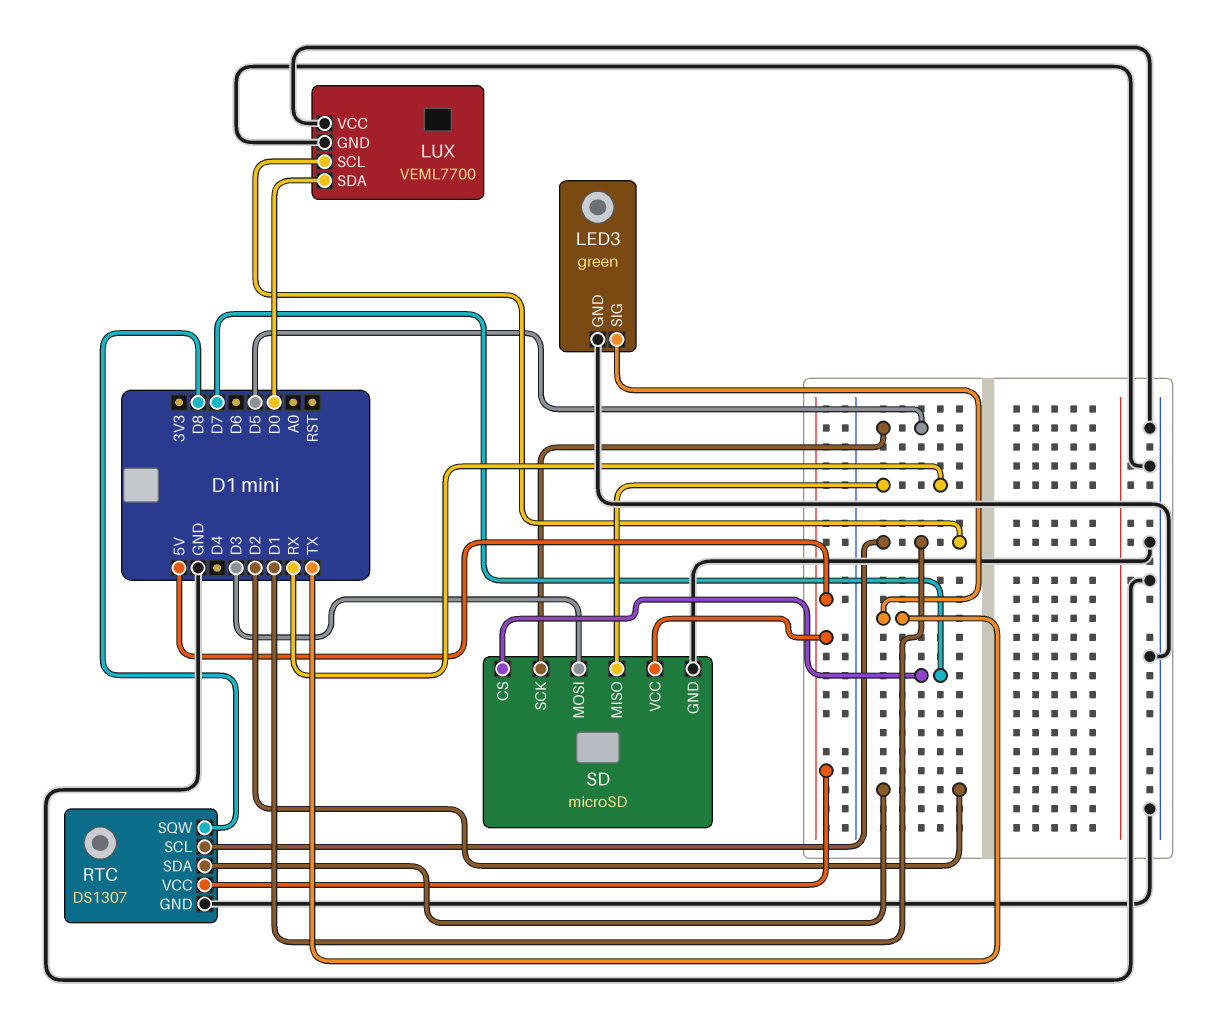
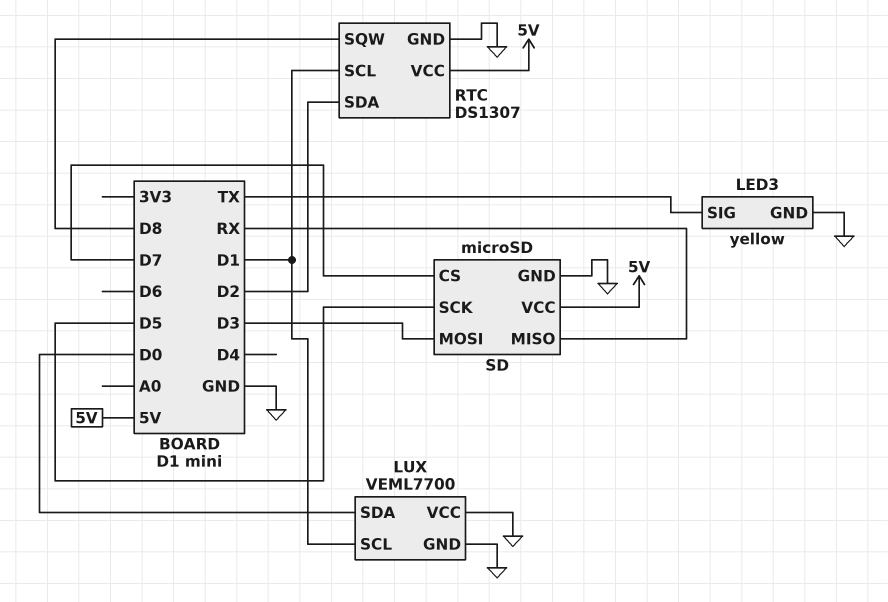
LED3: green -> yellow

